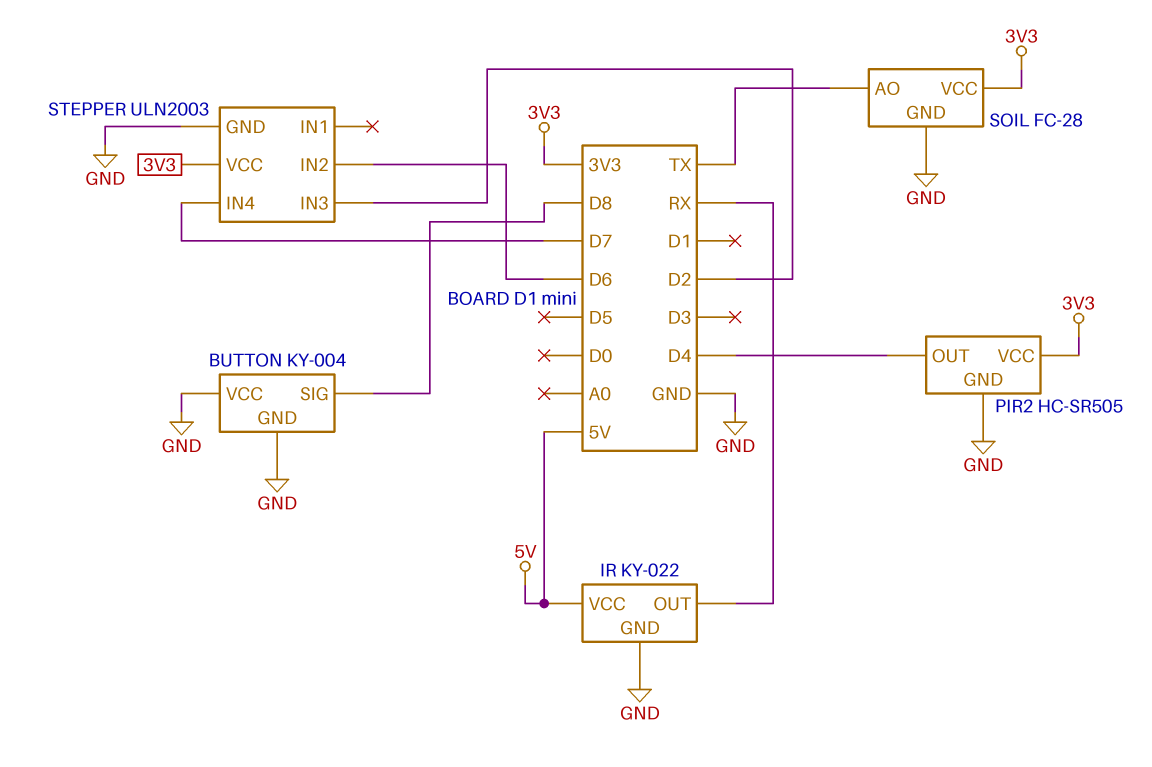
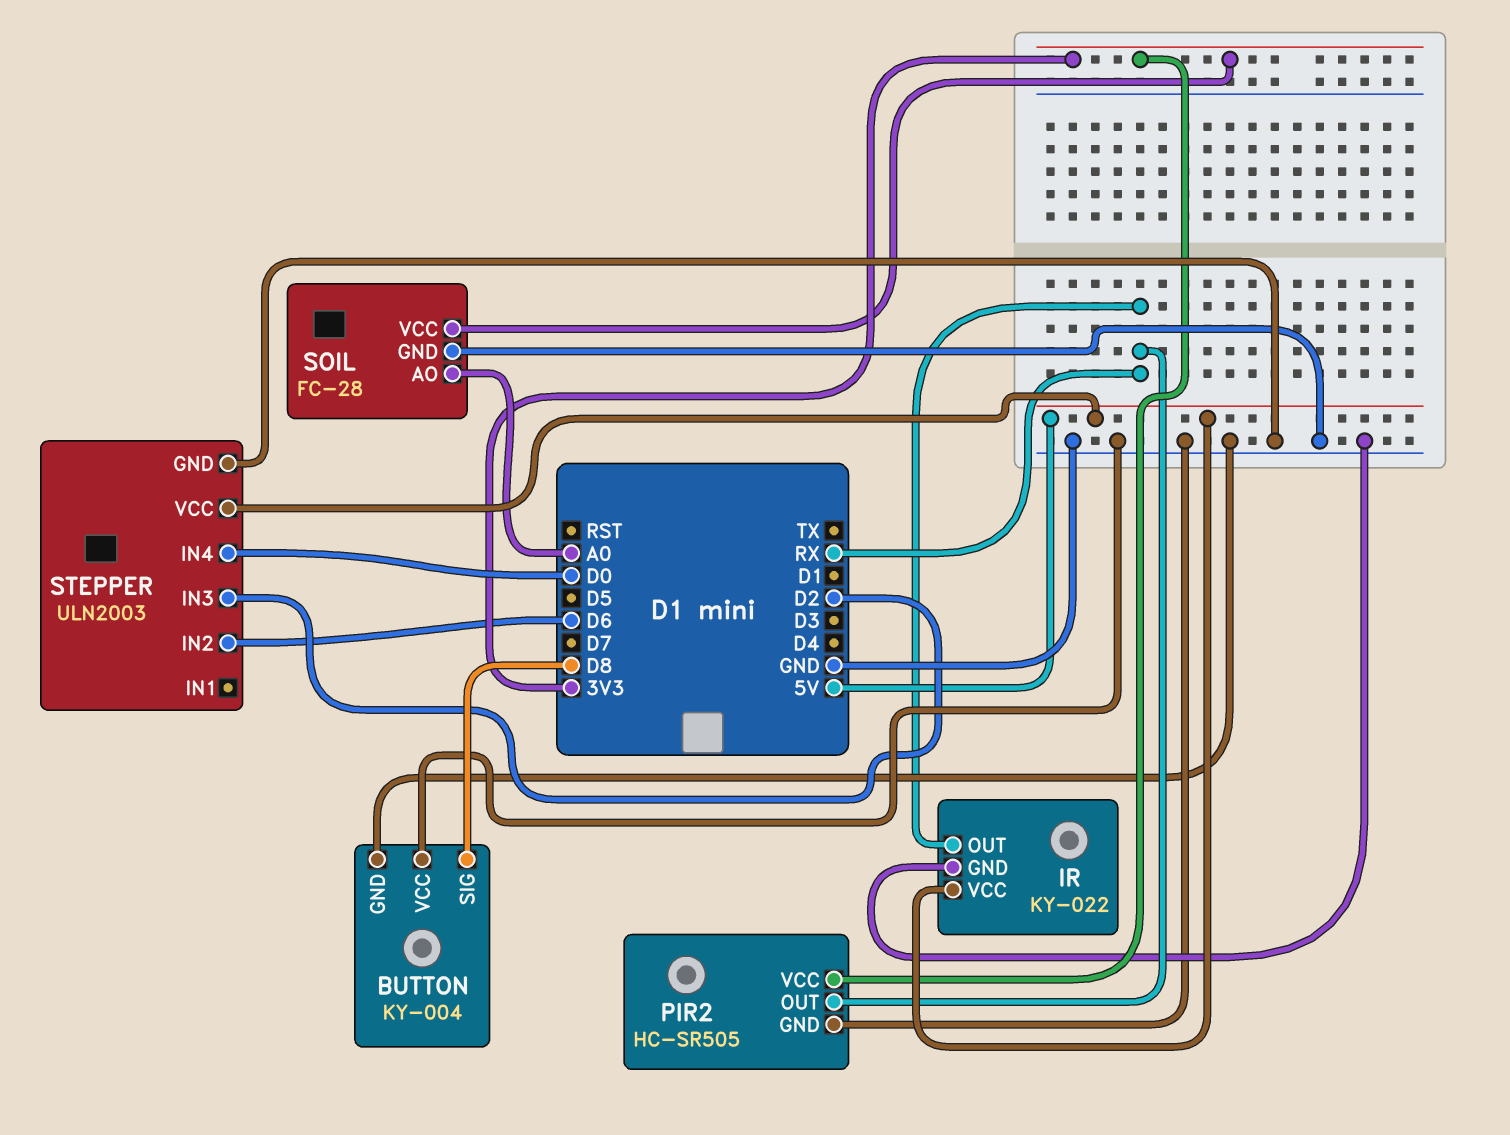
PIR2 pin OUT: D4 -> RX
SOIL pin AO: TX -> A0
STEPPER pin IN4: D7 -> D0
STEPPER pin VCC: 3V3 -> 5V

